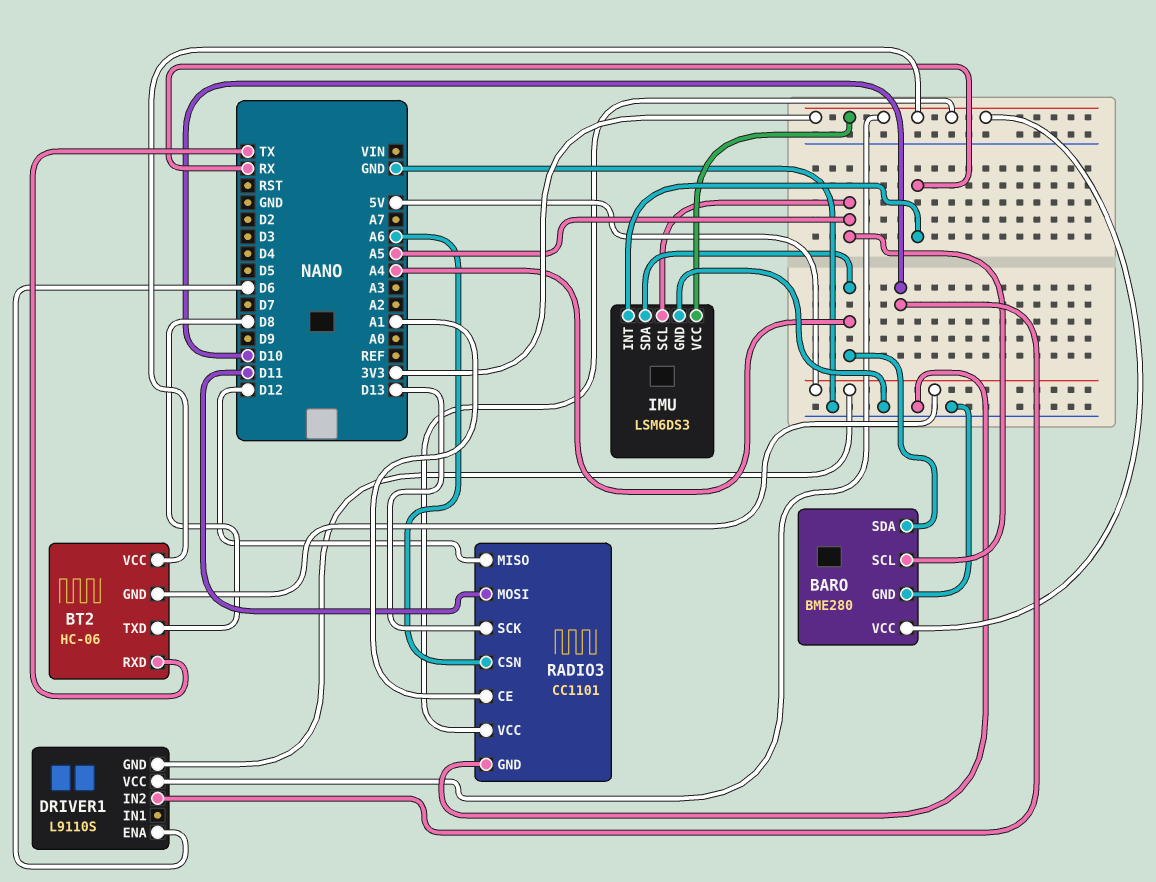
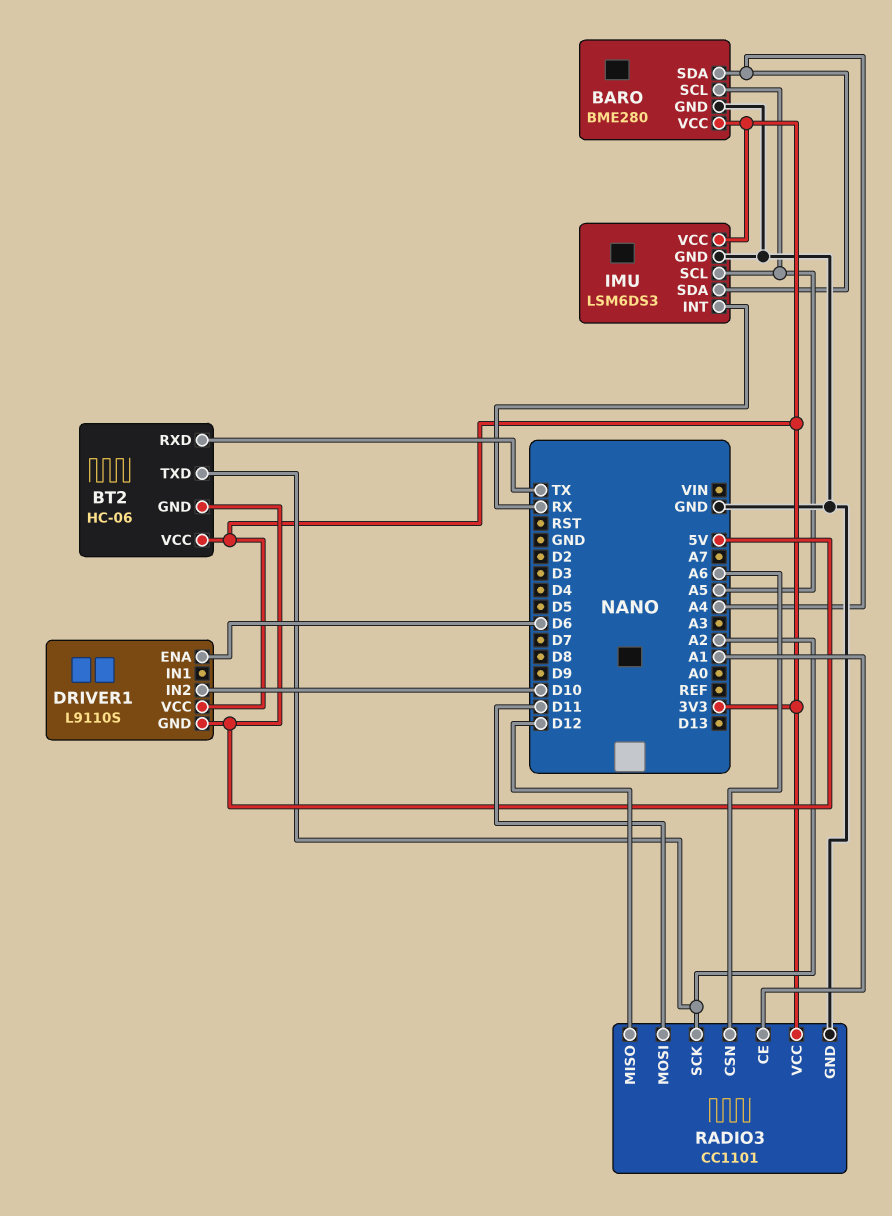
BT2 pin TXD: D8 -> A2
RADIO3 pin SCK: D13 -> A2

